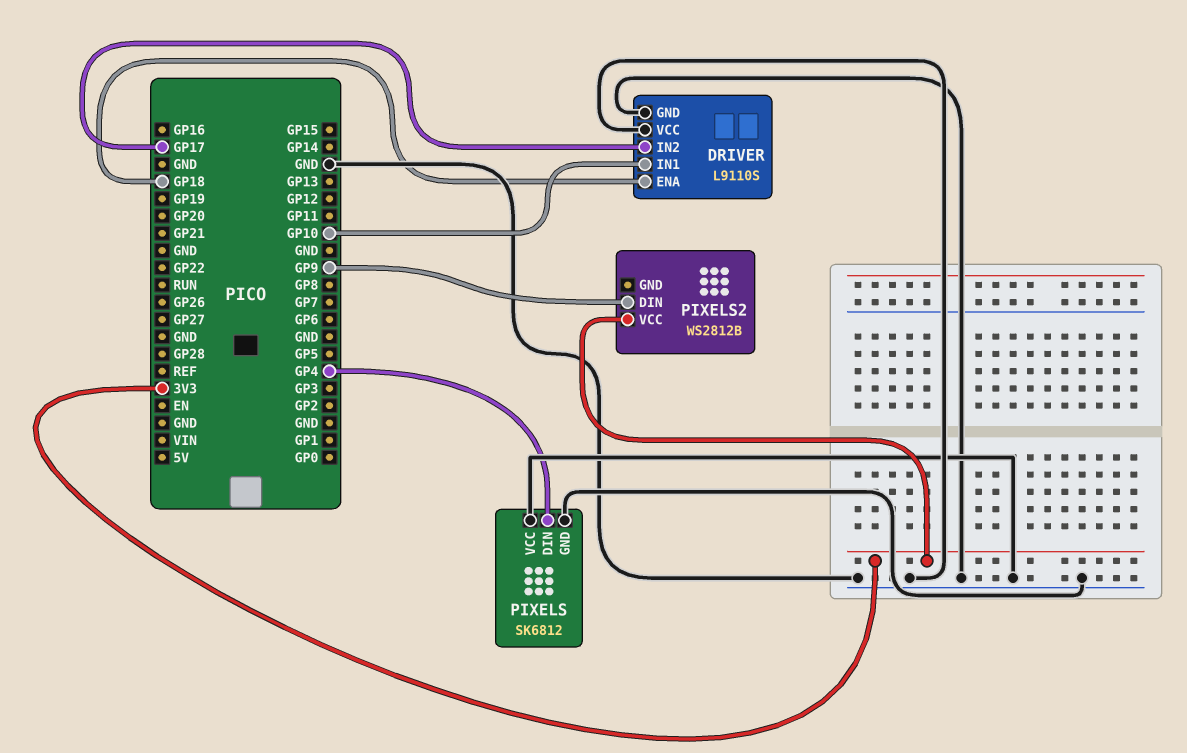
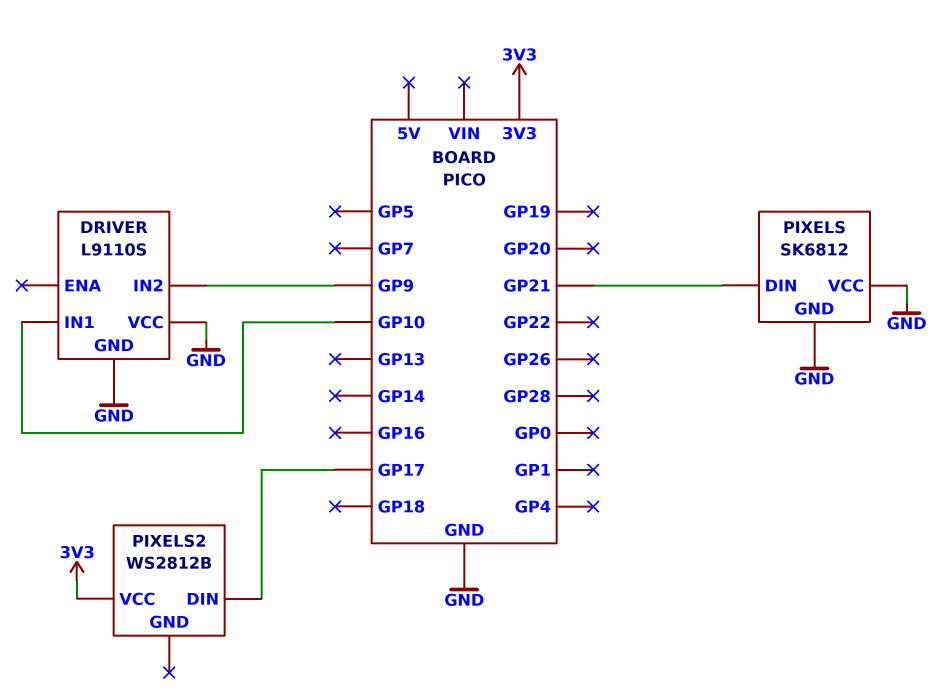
DRIVER pin ENA: GP18 -> none
DRIVER pin IN2: GP17 -> GP9
PIXELS pin DIN: GP4 -> GP21
PIXELS2 pin DIN: GP9 -> GP17

